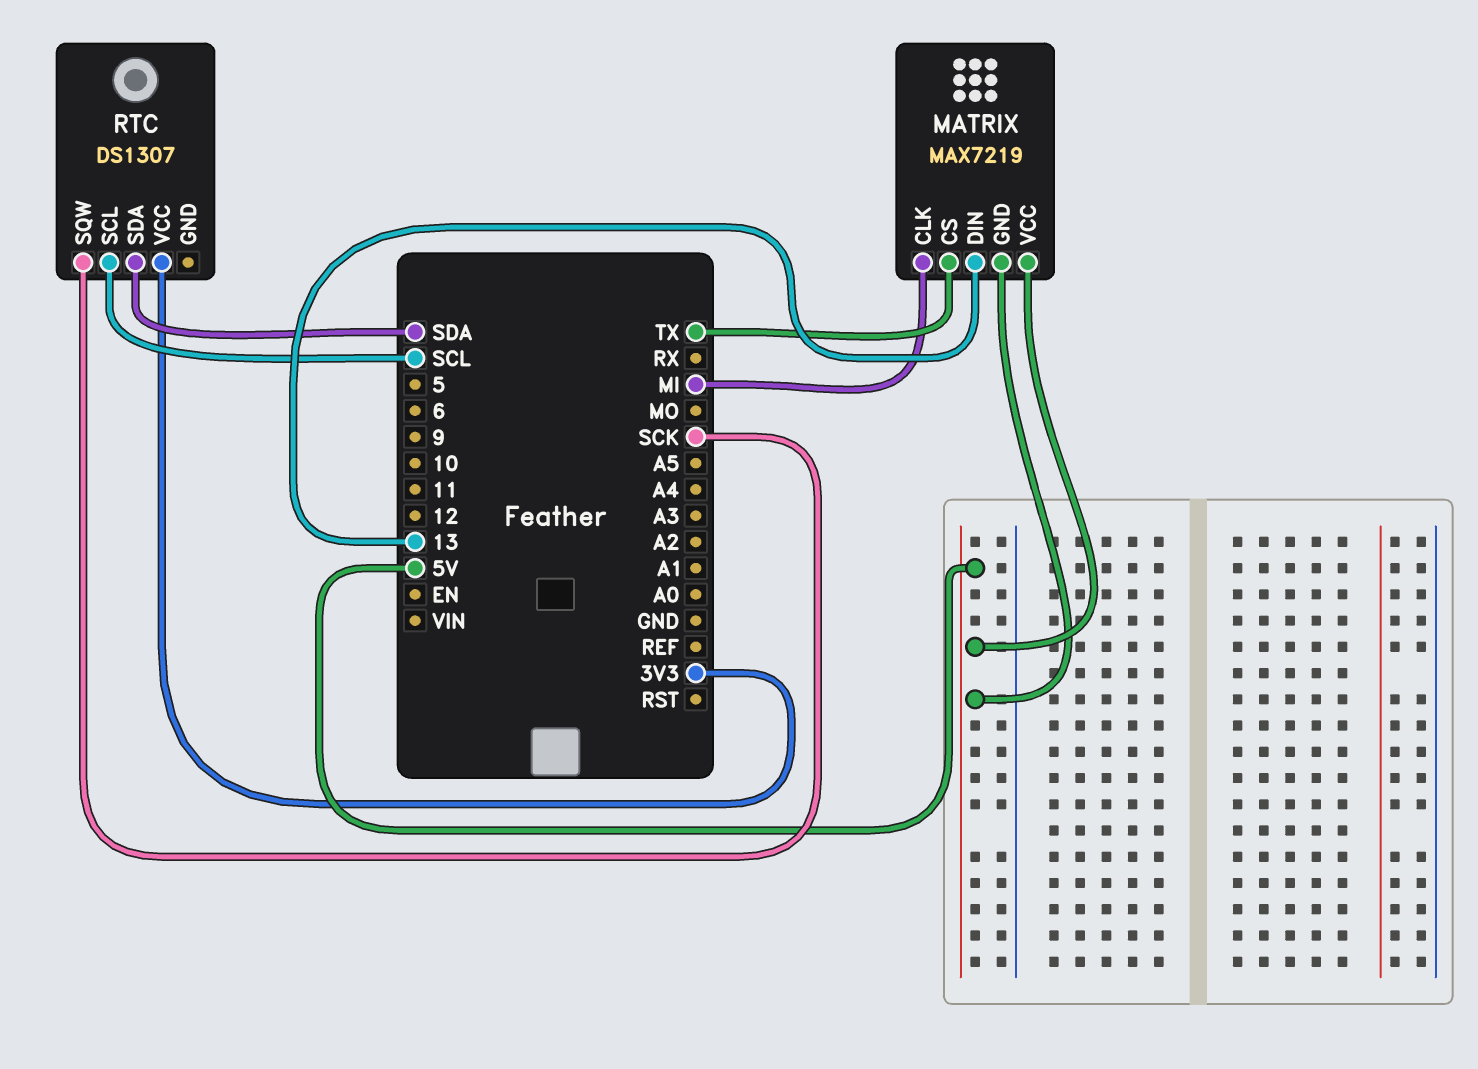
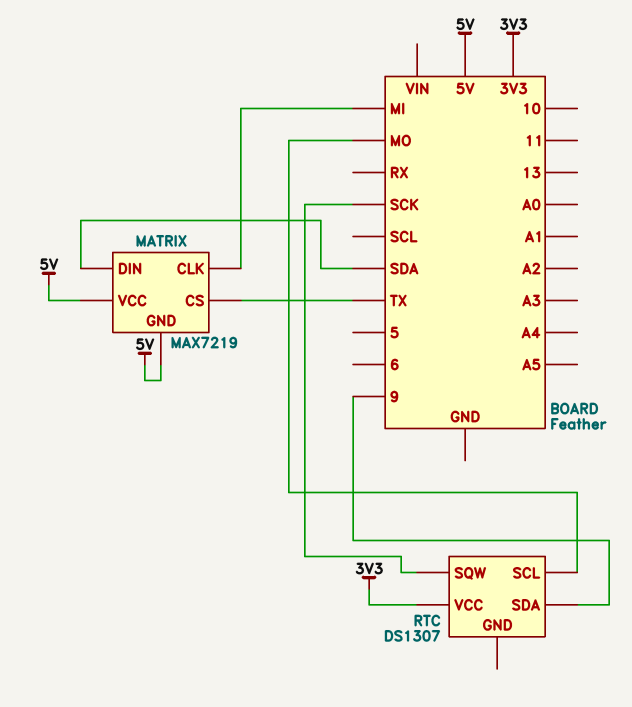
MATRIX pin DIN: 13 -> SDA
RTC pin SCL: SCL -> MO
RTC pin SDA: SDA -> 9

